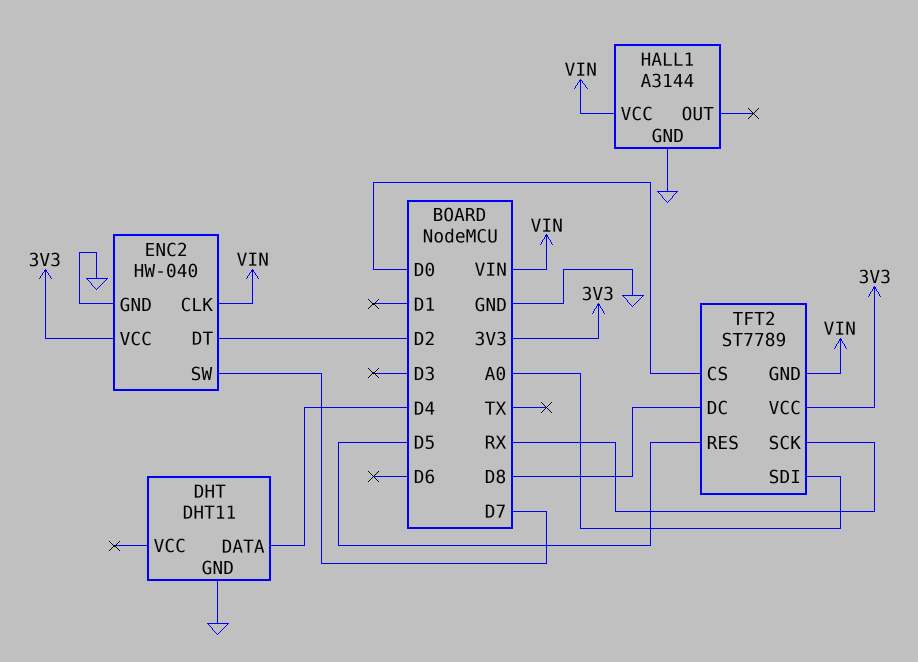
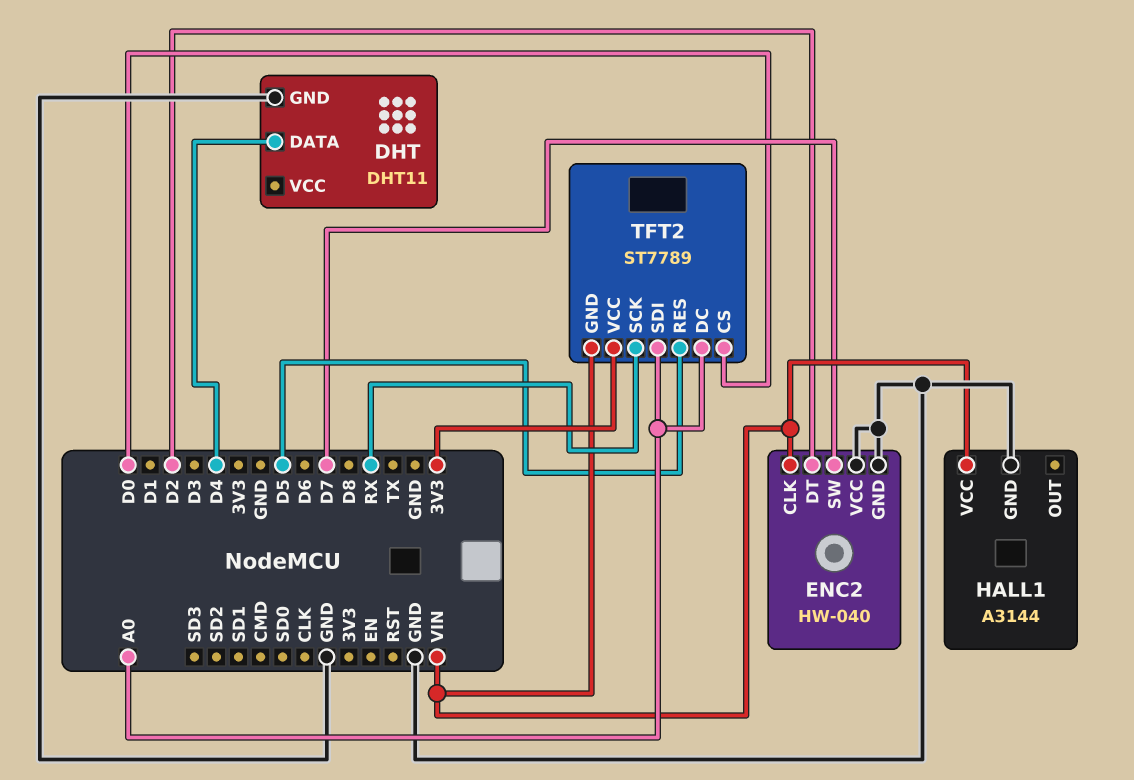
ENC2 pin VCC: 3V3 -> GND
TFT2 pin DC: D8 -> A0

